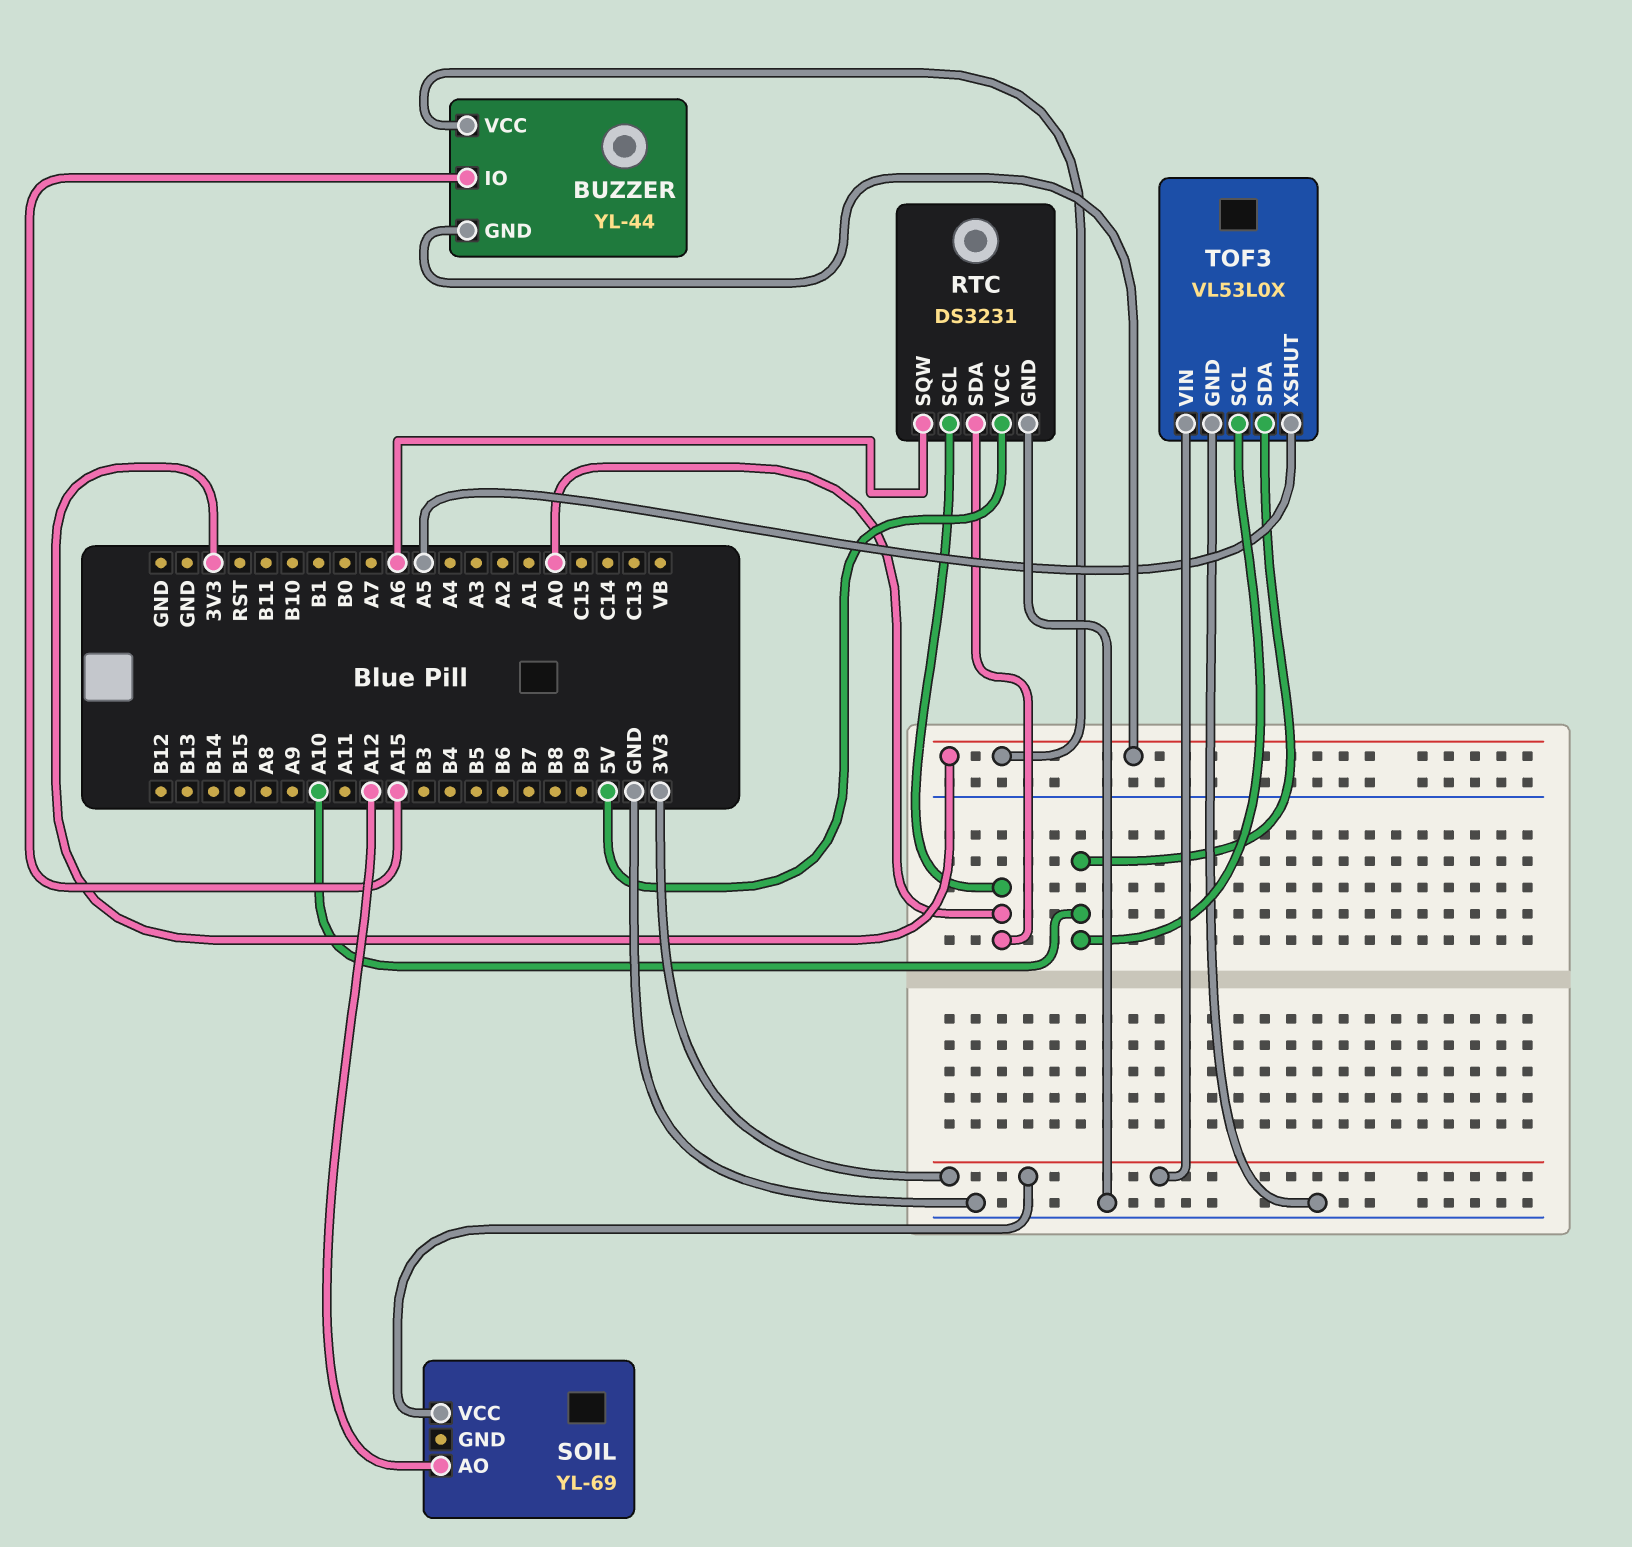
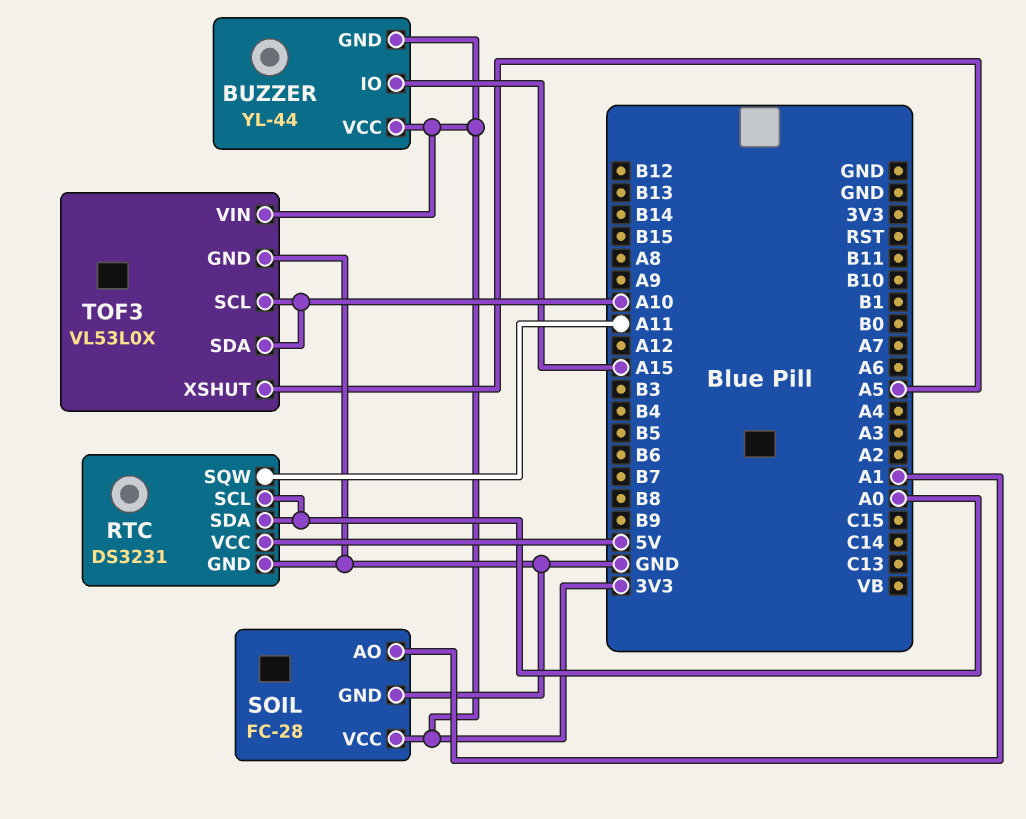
RTC pin SQW: A6 -> A11
SOIL: YL-69 -> FC-28
SOIL pin AO: A12 -> A1
SOIL pin GND: none -> GND

